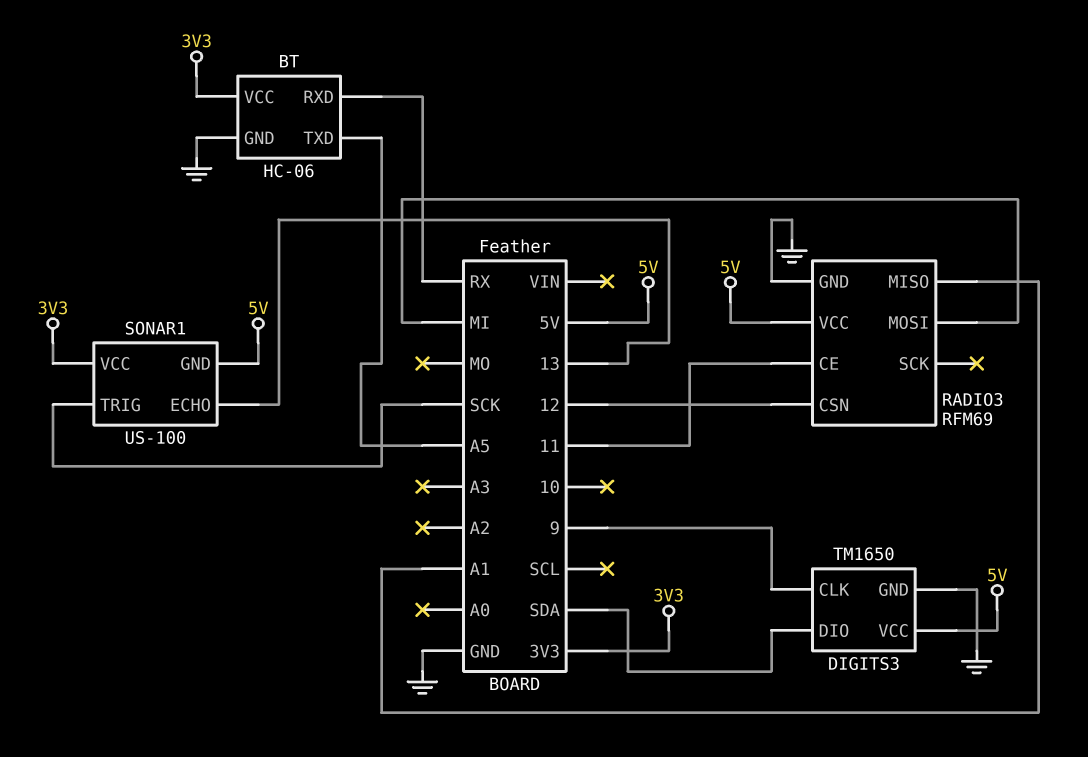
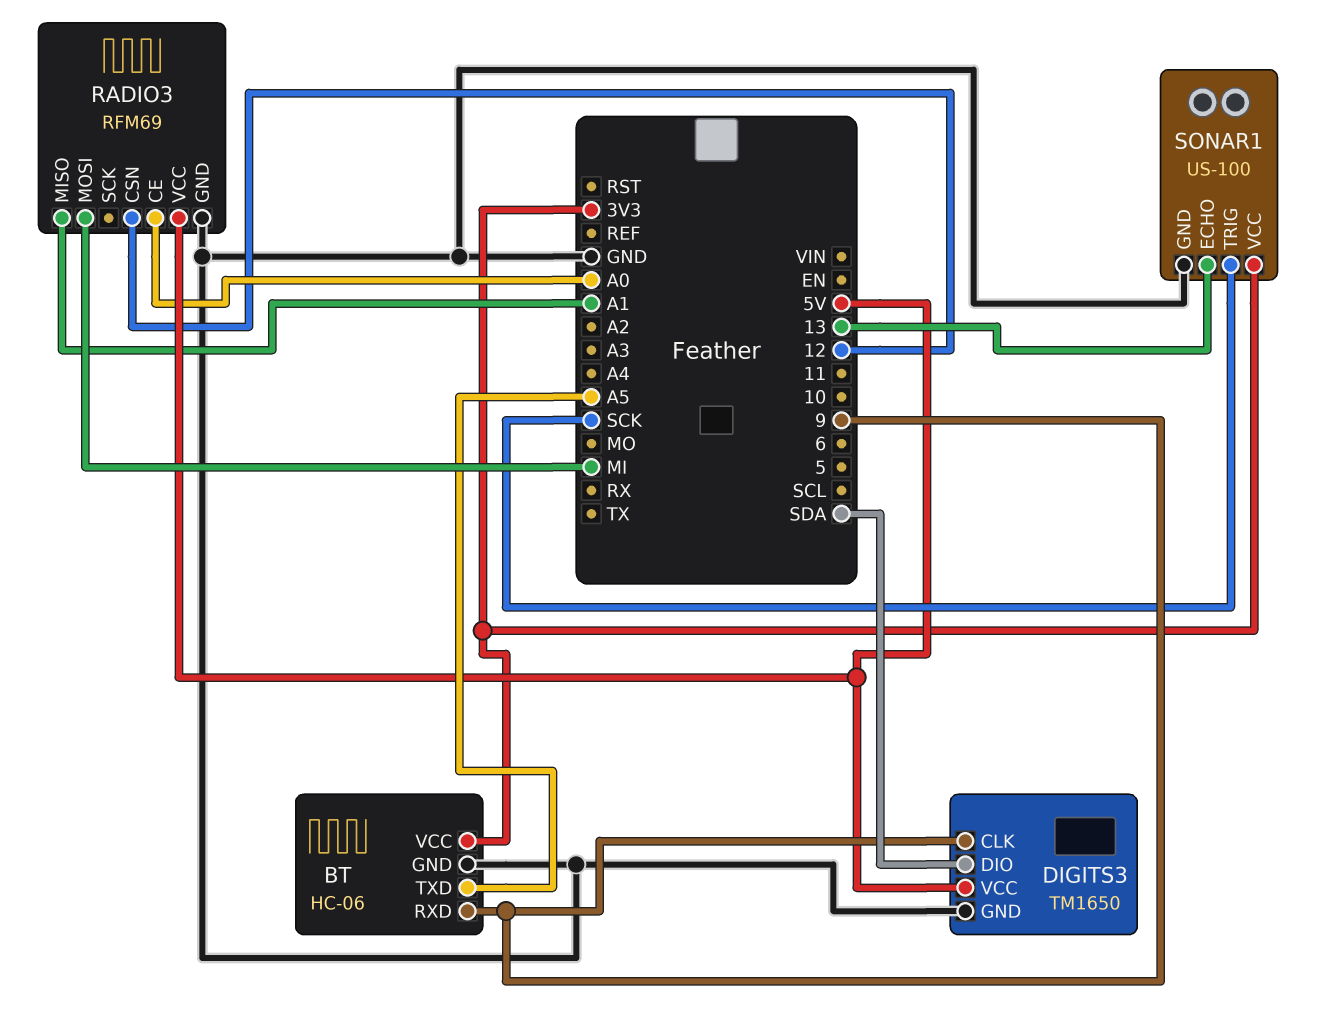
BT pin RXD: RX -> 9
RADIO3 pin CE: 11 -> A0
SONAR1 pin GND: 5V -> GND

